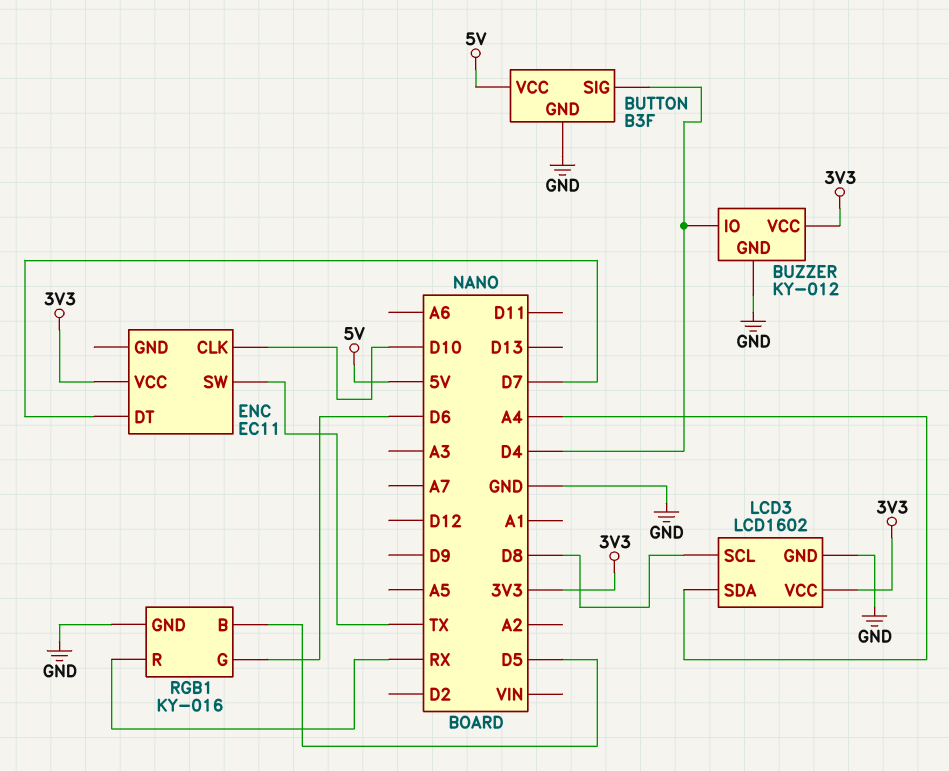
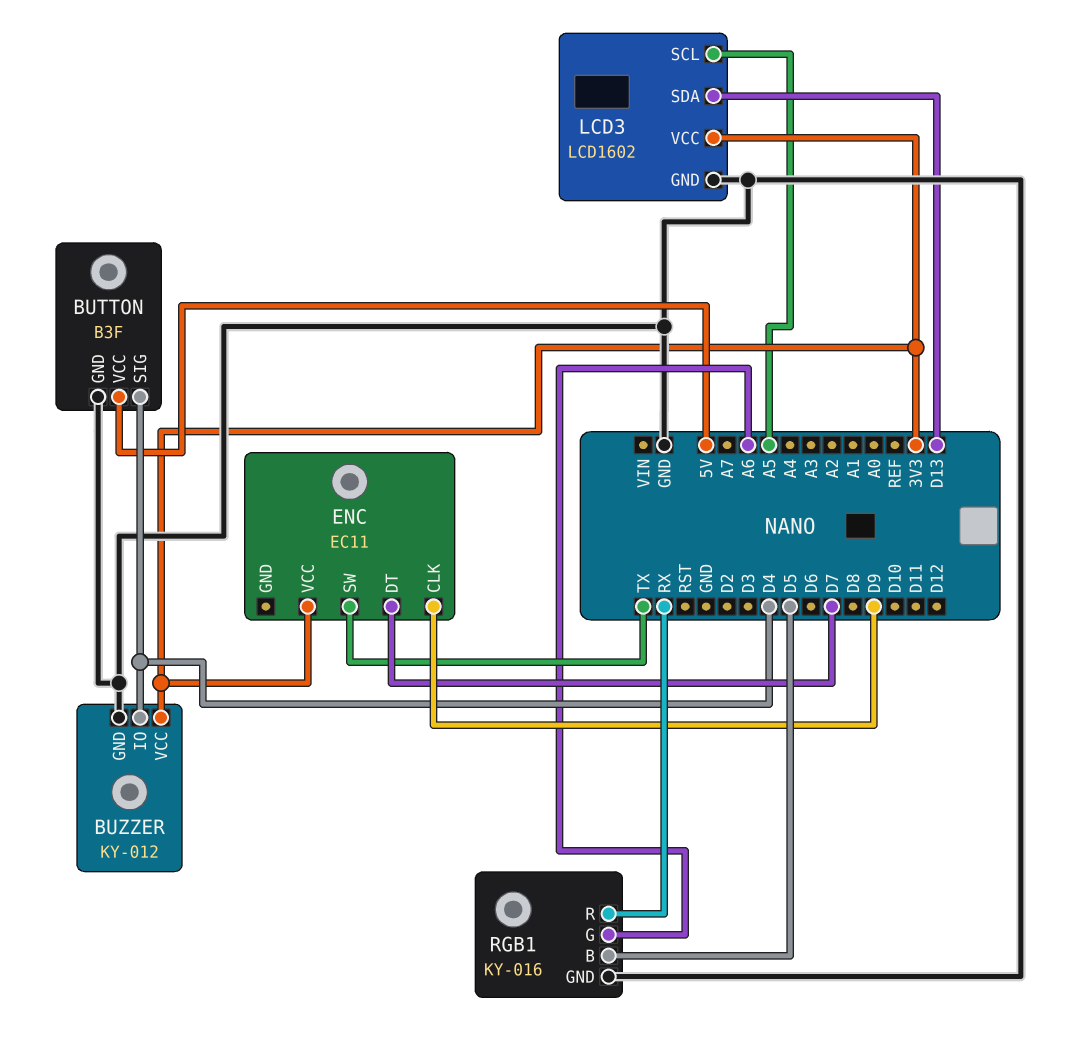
ENC pin CLK: D10 -> D9
LCD3 pin SCL: D8 -> A5
LCD3 pin SDA: A4 -> D13
RGB1 pin G: D6 -> A6

